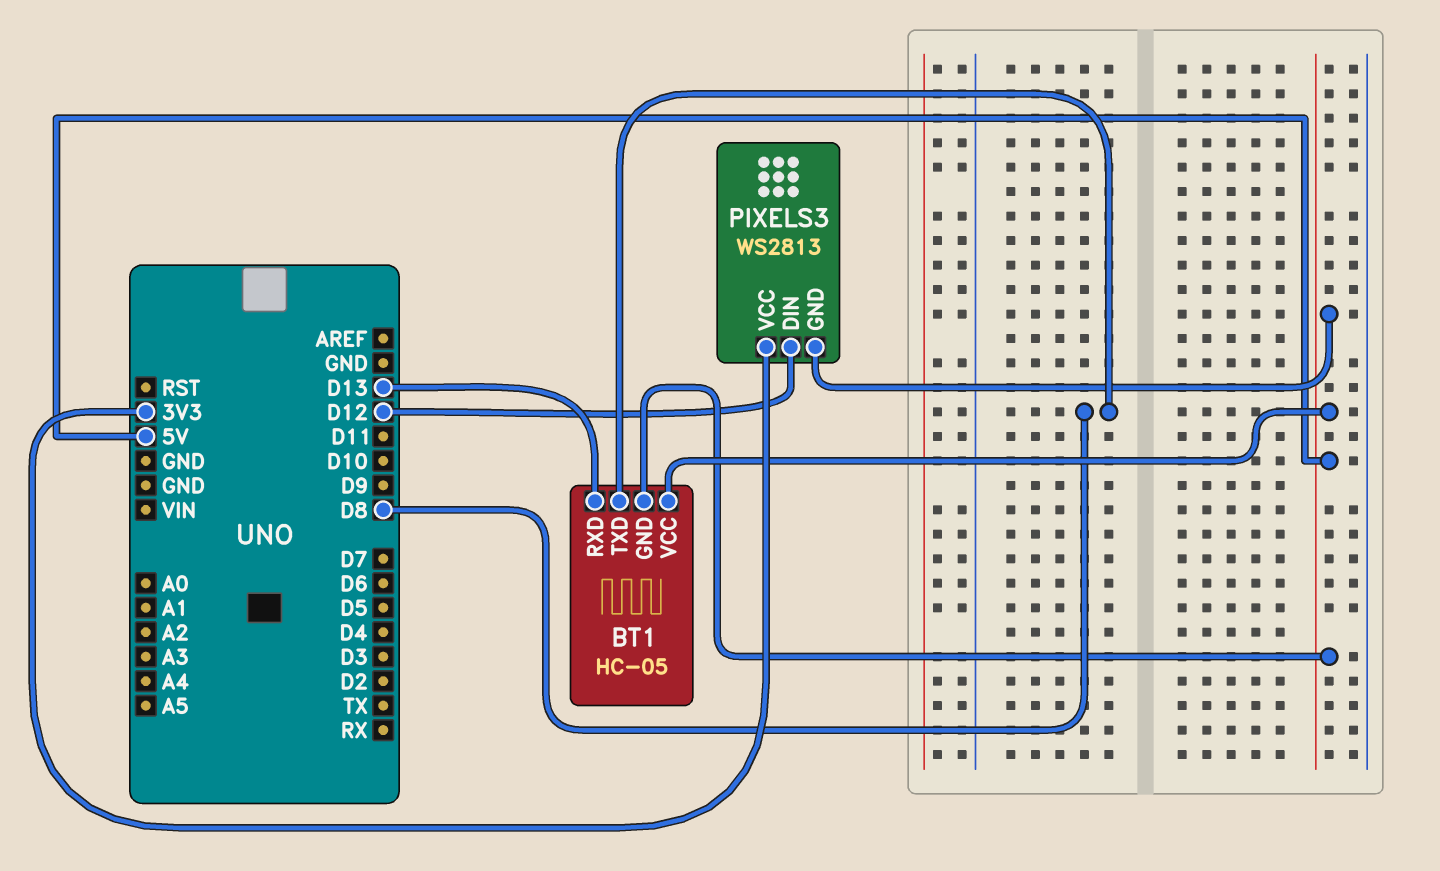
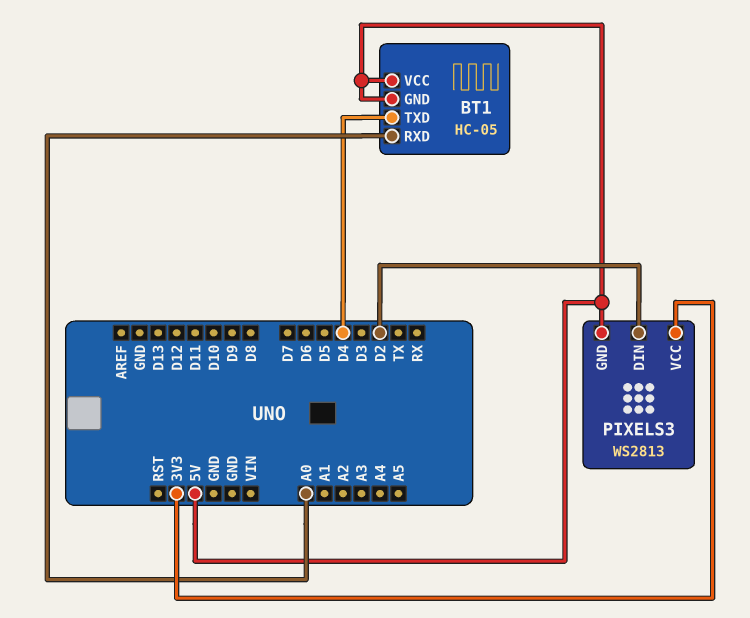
BT1 pin RXD: D13 -> A0
BT1 pin TXD: D8 -> D4
PIXELS3 pin DIN: D12 -> D2

